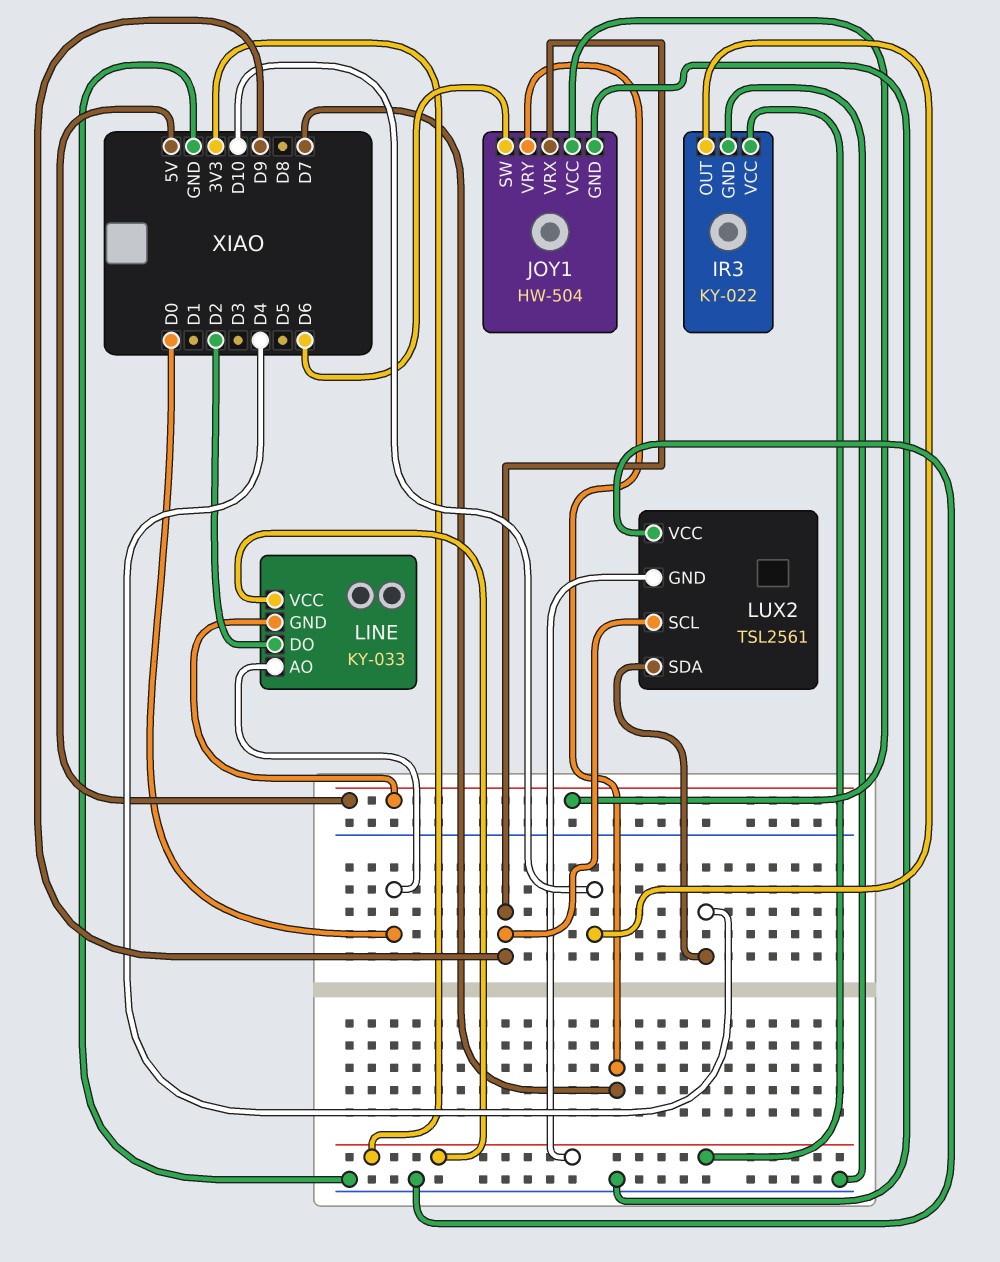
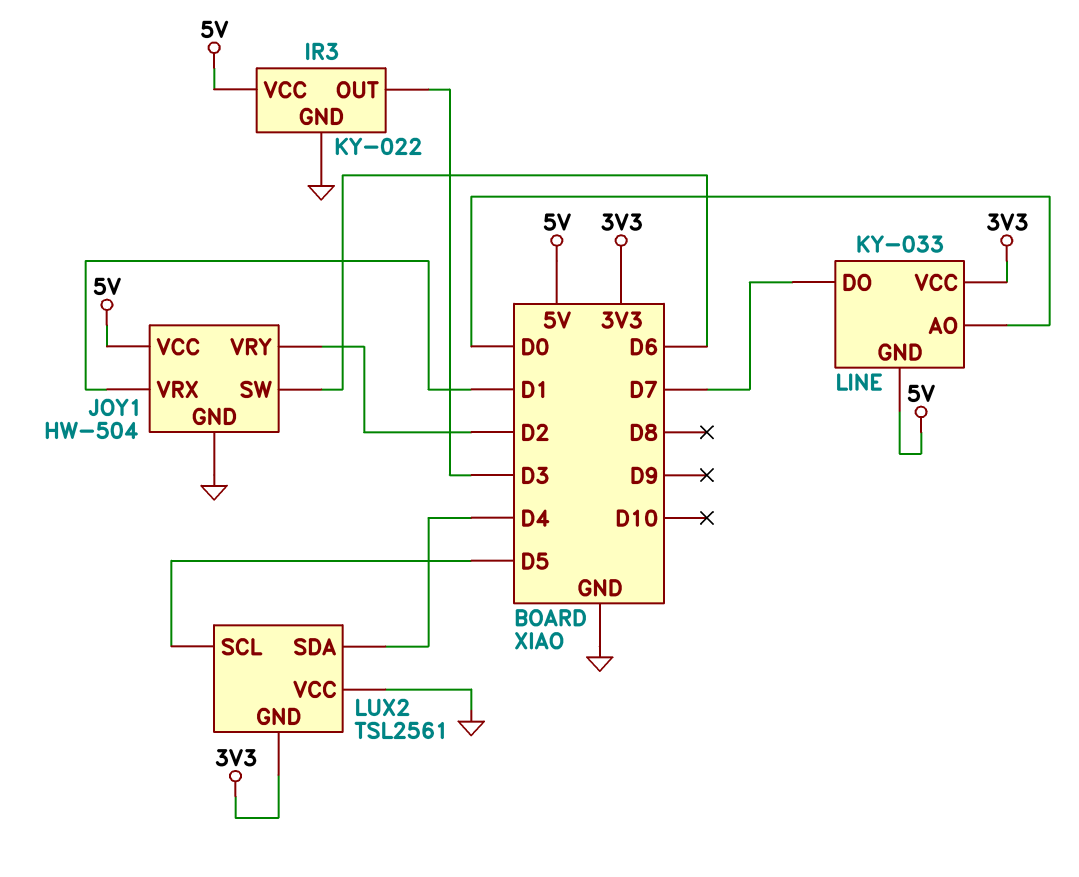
IR3 pin OUT: D10 -> D3
IR3 pin VCC: 3V3 -> 5V
JOY1 pin VRX: D9 -> D1
JOY1 pin VRY: D7 -> D2
LINE pin DO: D2 -> D7
LUX2 pin SCL: D9 -> D5

